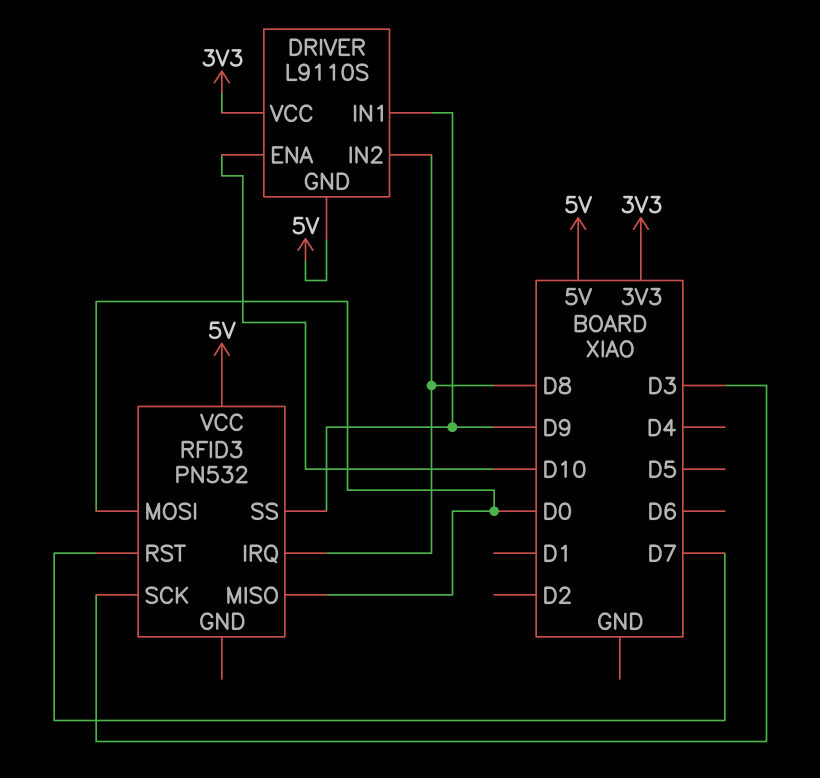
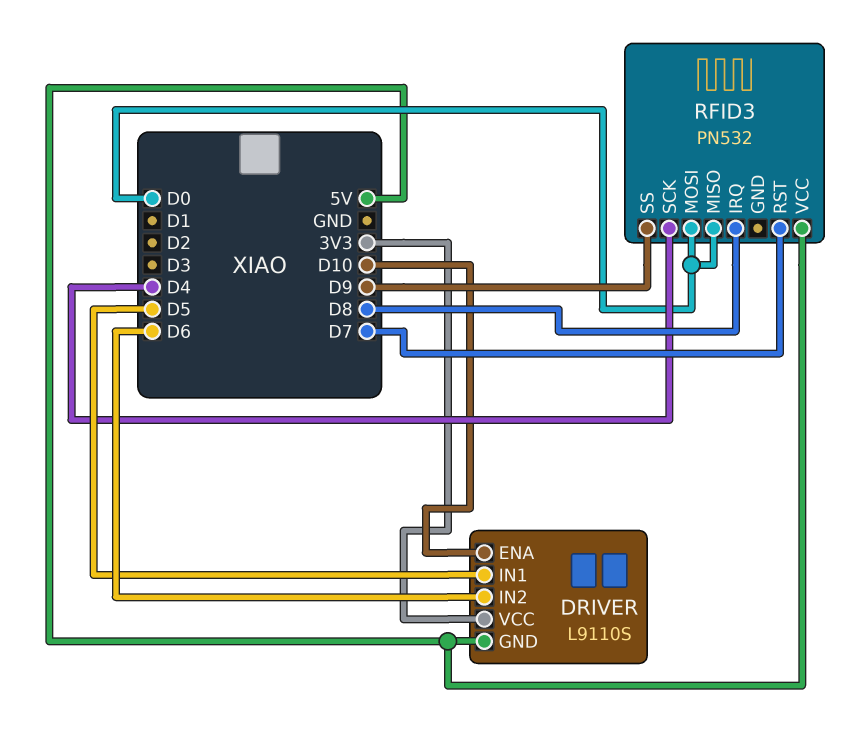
DRIVER pin IN1: D9 -> D5
DRIVER pin IN2: D8 -> D6
RFID3 pin SCK: D3 -> D4

